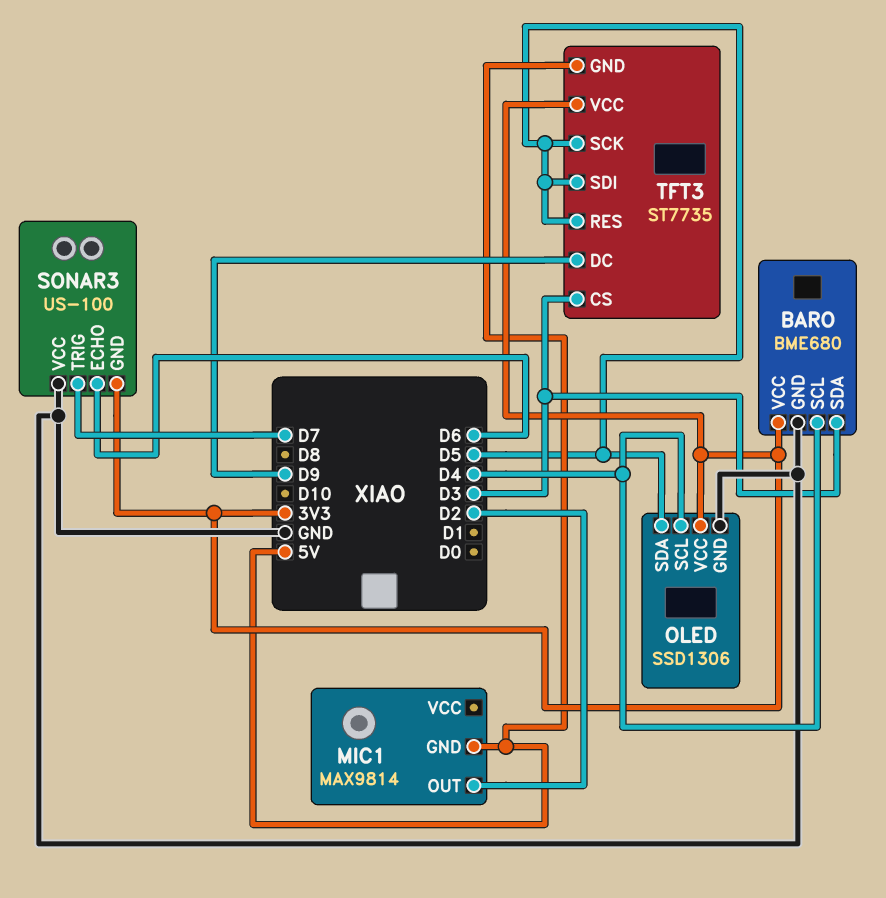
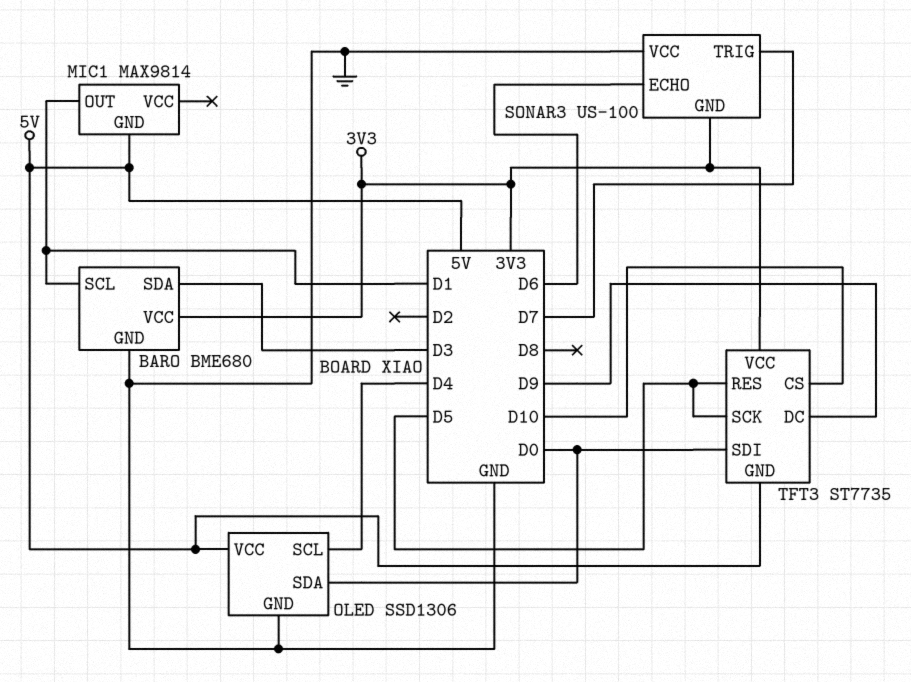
BARO pin SCL: D4 -> D1
MIC1 pin OUT: D2 -> D1
OLED pin SDA: D5 -> D0
OLED pin VCC: 3V3 -> 5V
TFT3 pin CS: D3 -> D10
TFT3 pin SDI: D5 -> D0

